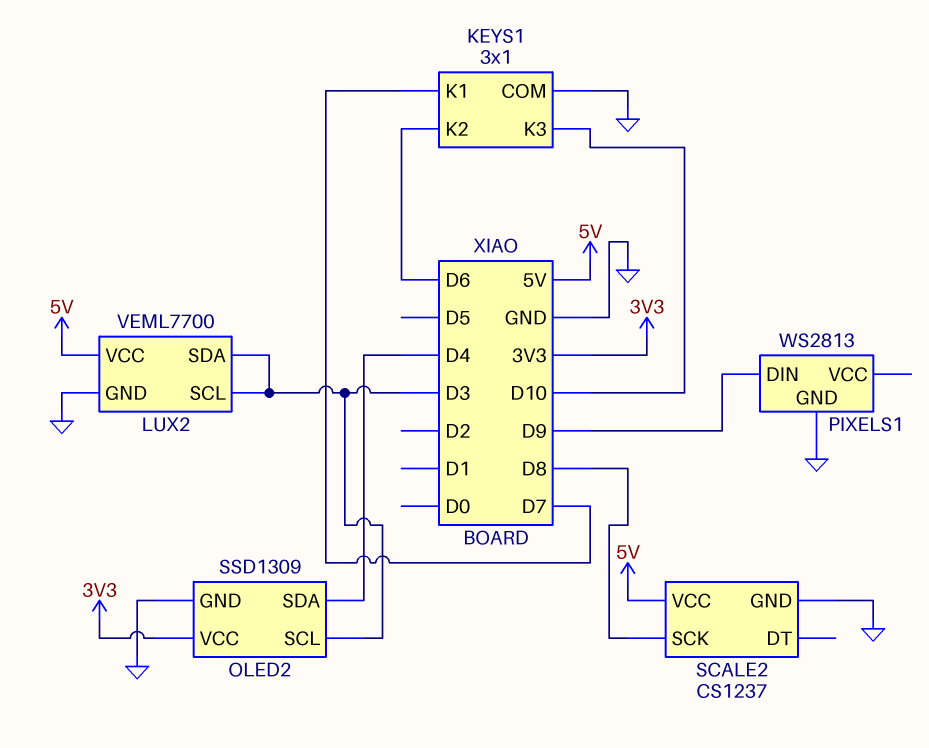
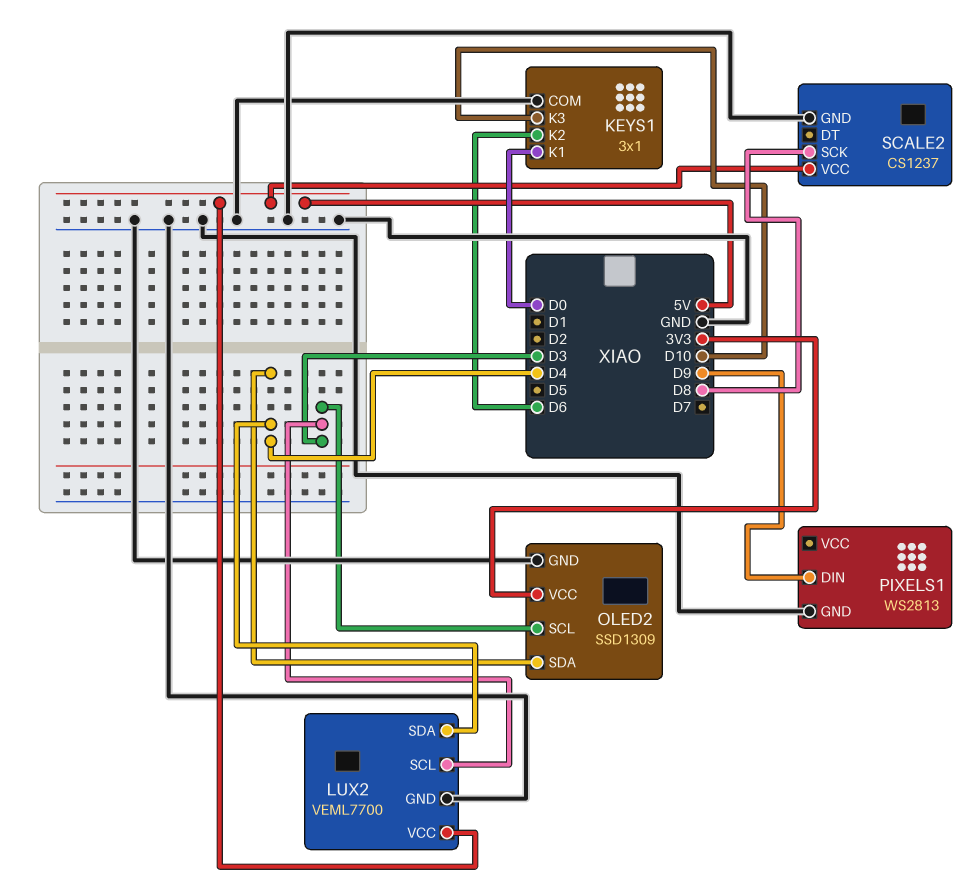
KEYS1 pin K1: D7 -> D0
LUX2 pin SDA: D3 -> D4

